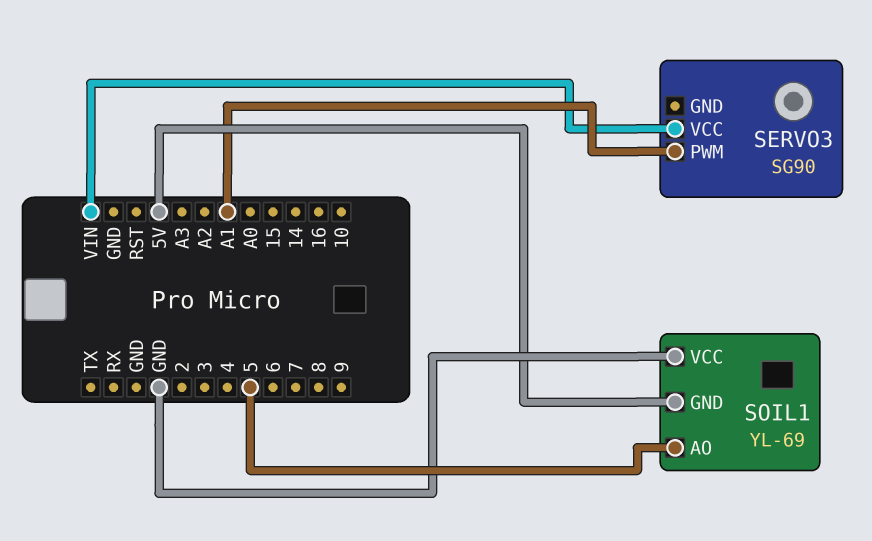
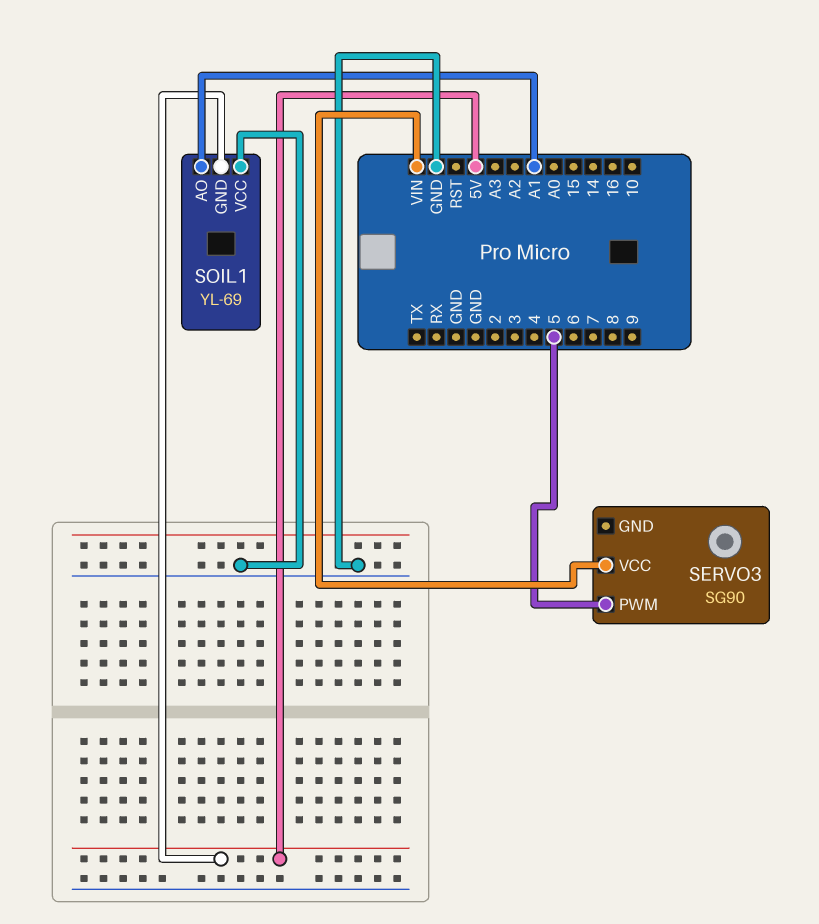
SERVO3 pin PWM: A1 -> 5
SOIL1 pin AO: 5 -> A1

